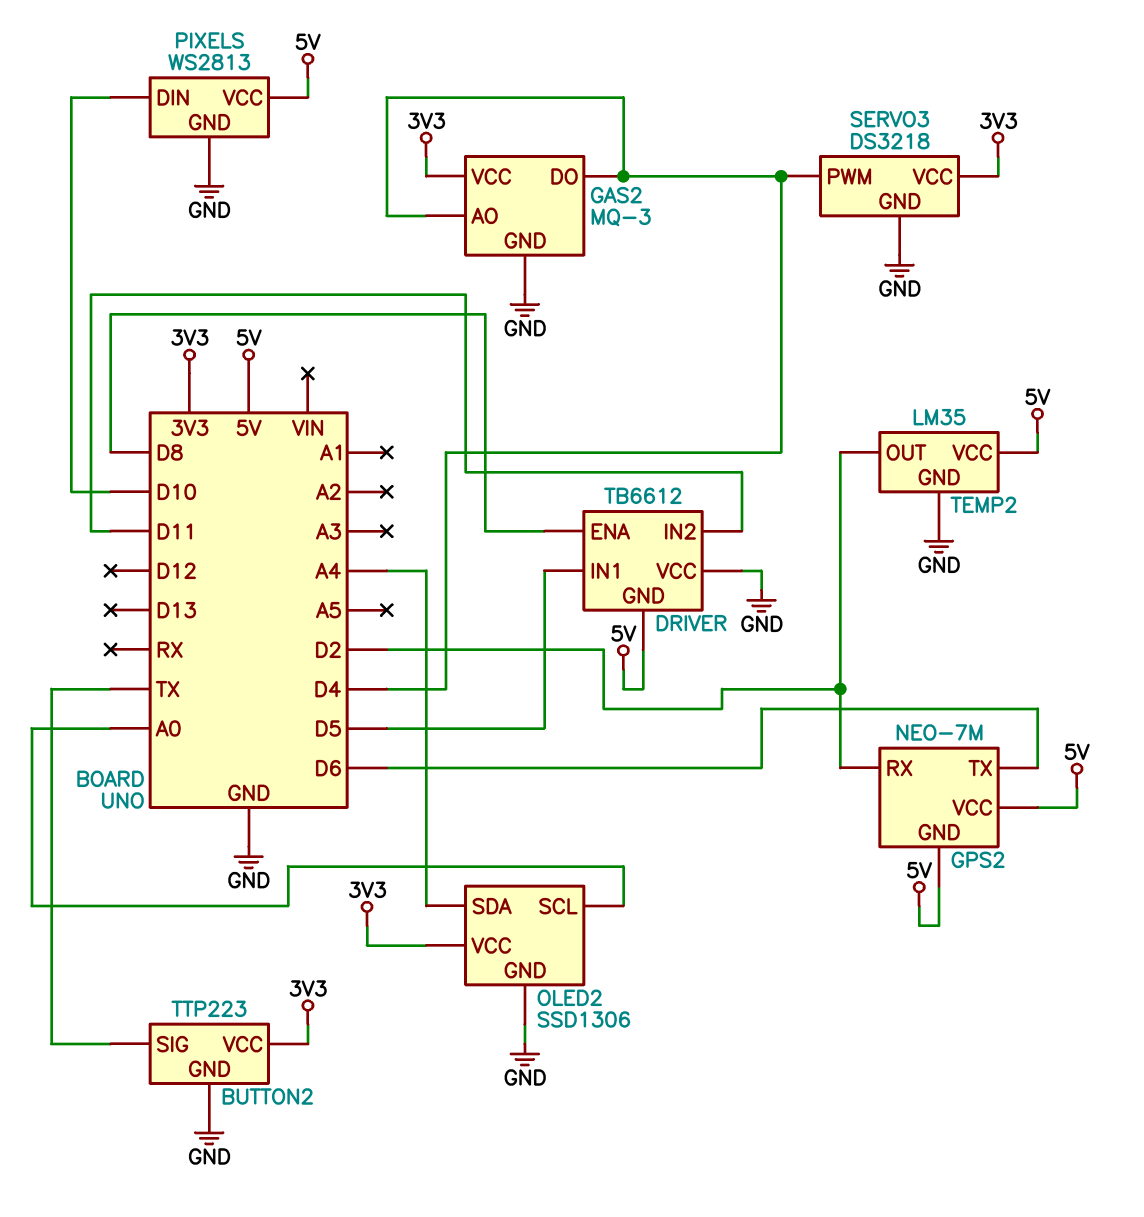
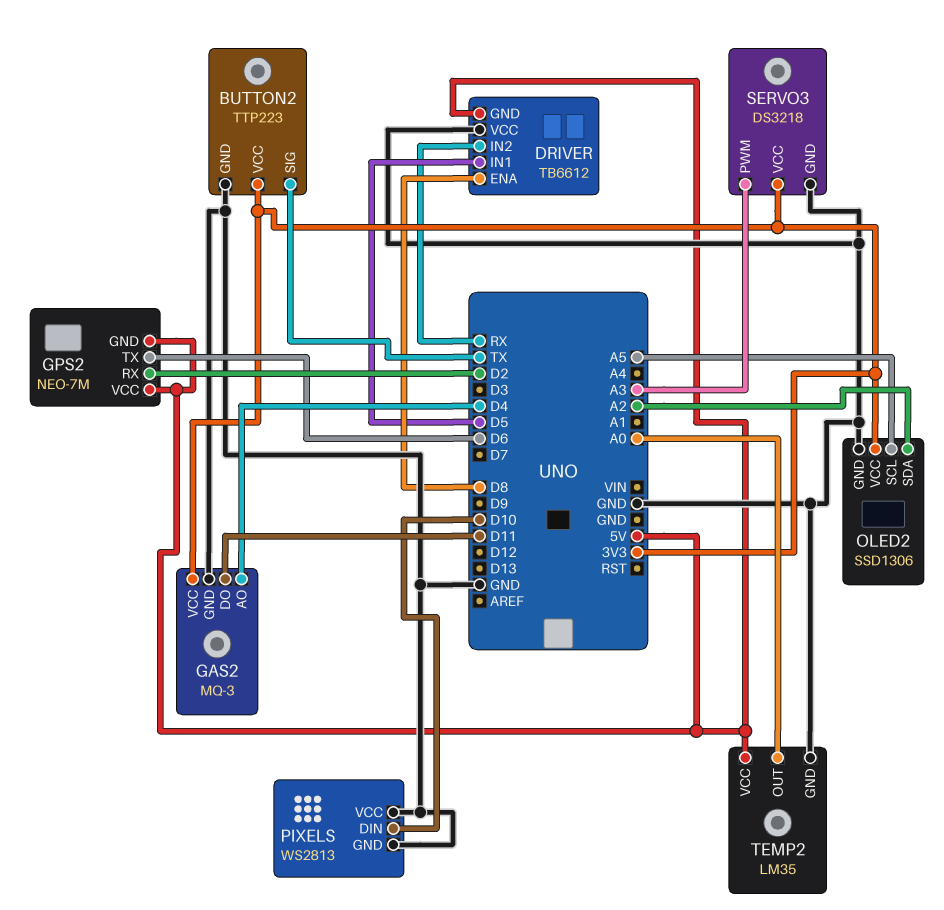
DRIVER pin IN2: D11 -> RX
GAS2 pin DO: D4 -> D11
OLED2 pin SCL: A0 -> A5
OLED2 pin SDA: A4 -> A2
PIXELS pin VCC: 5V -> GND
SERVO3 pin PWM: D4 -> A3
TEMP2 pin OUT: D2 -> A0

